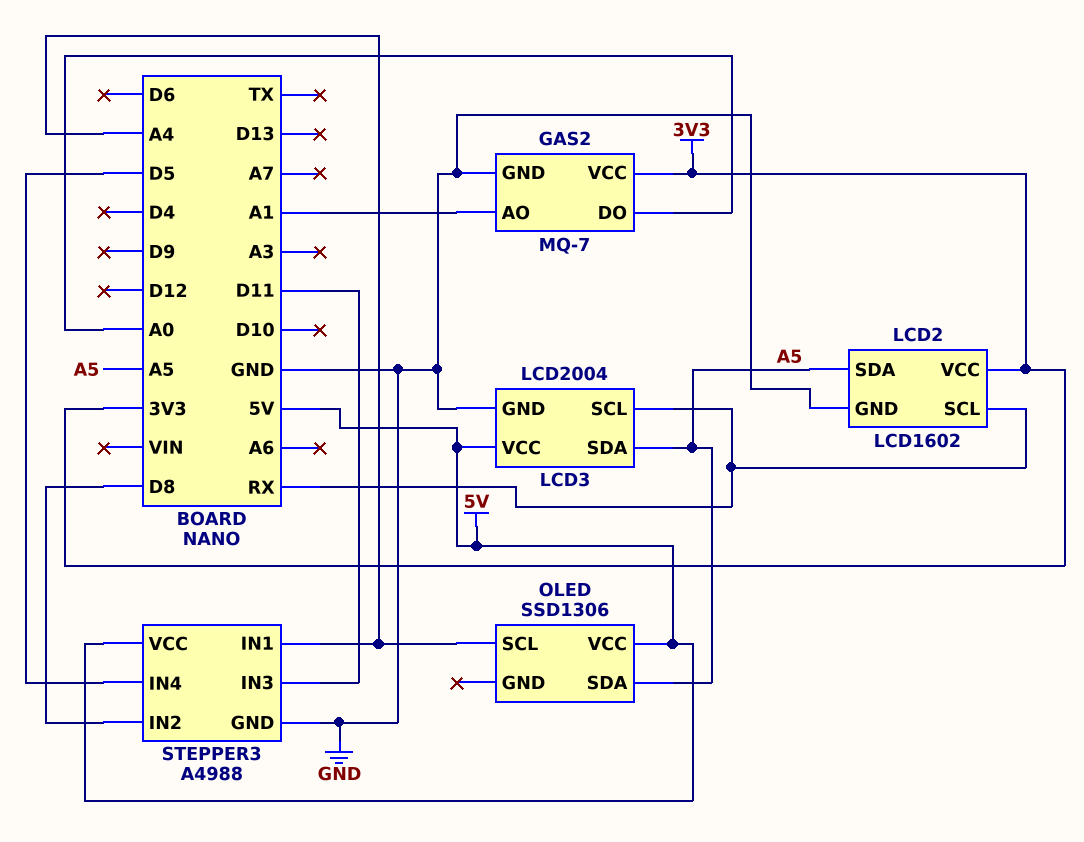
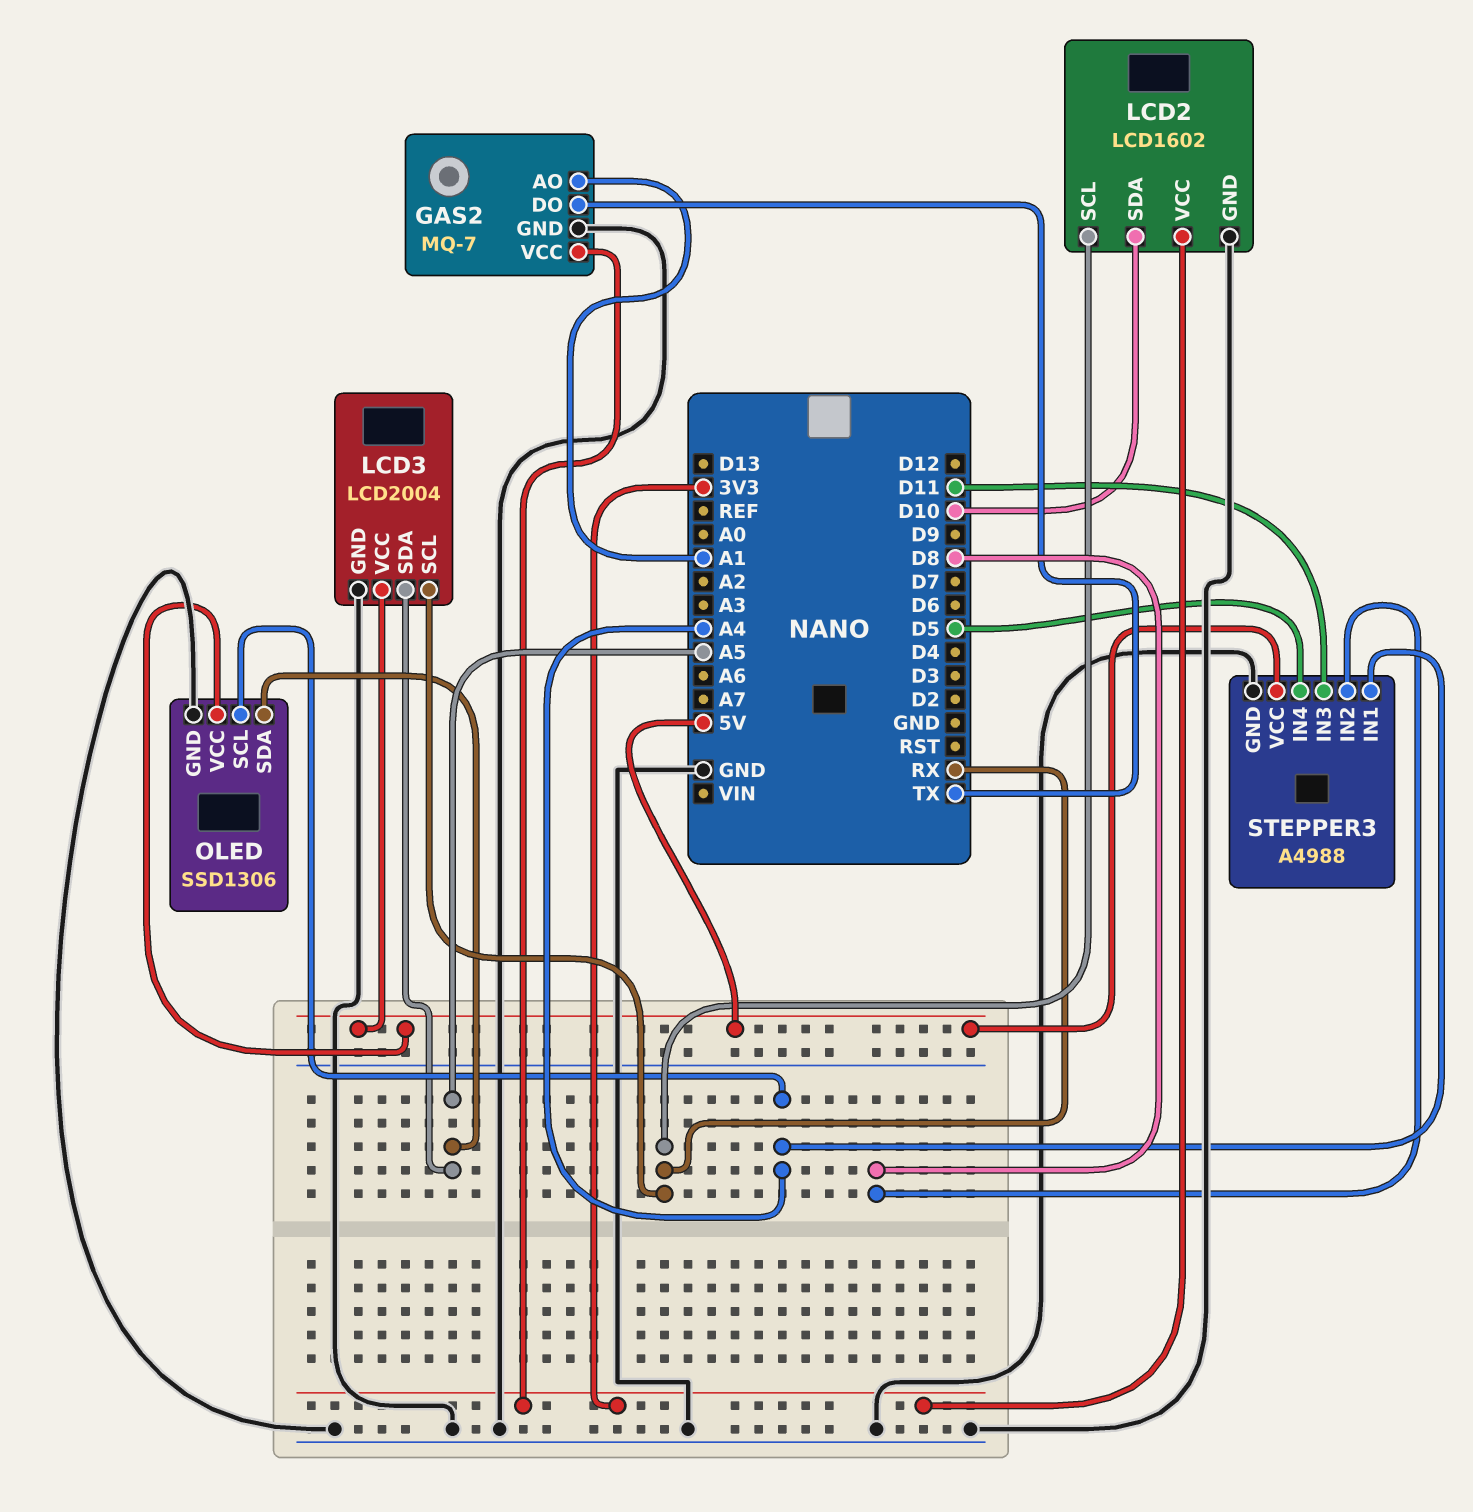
GAS2 pin DO: A0 -> TX
LCD2 pin SDA: A5 -> D10
OLED pin GND: none -> GND

